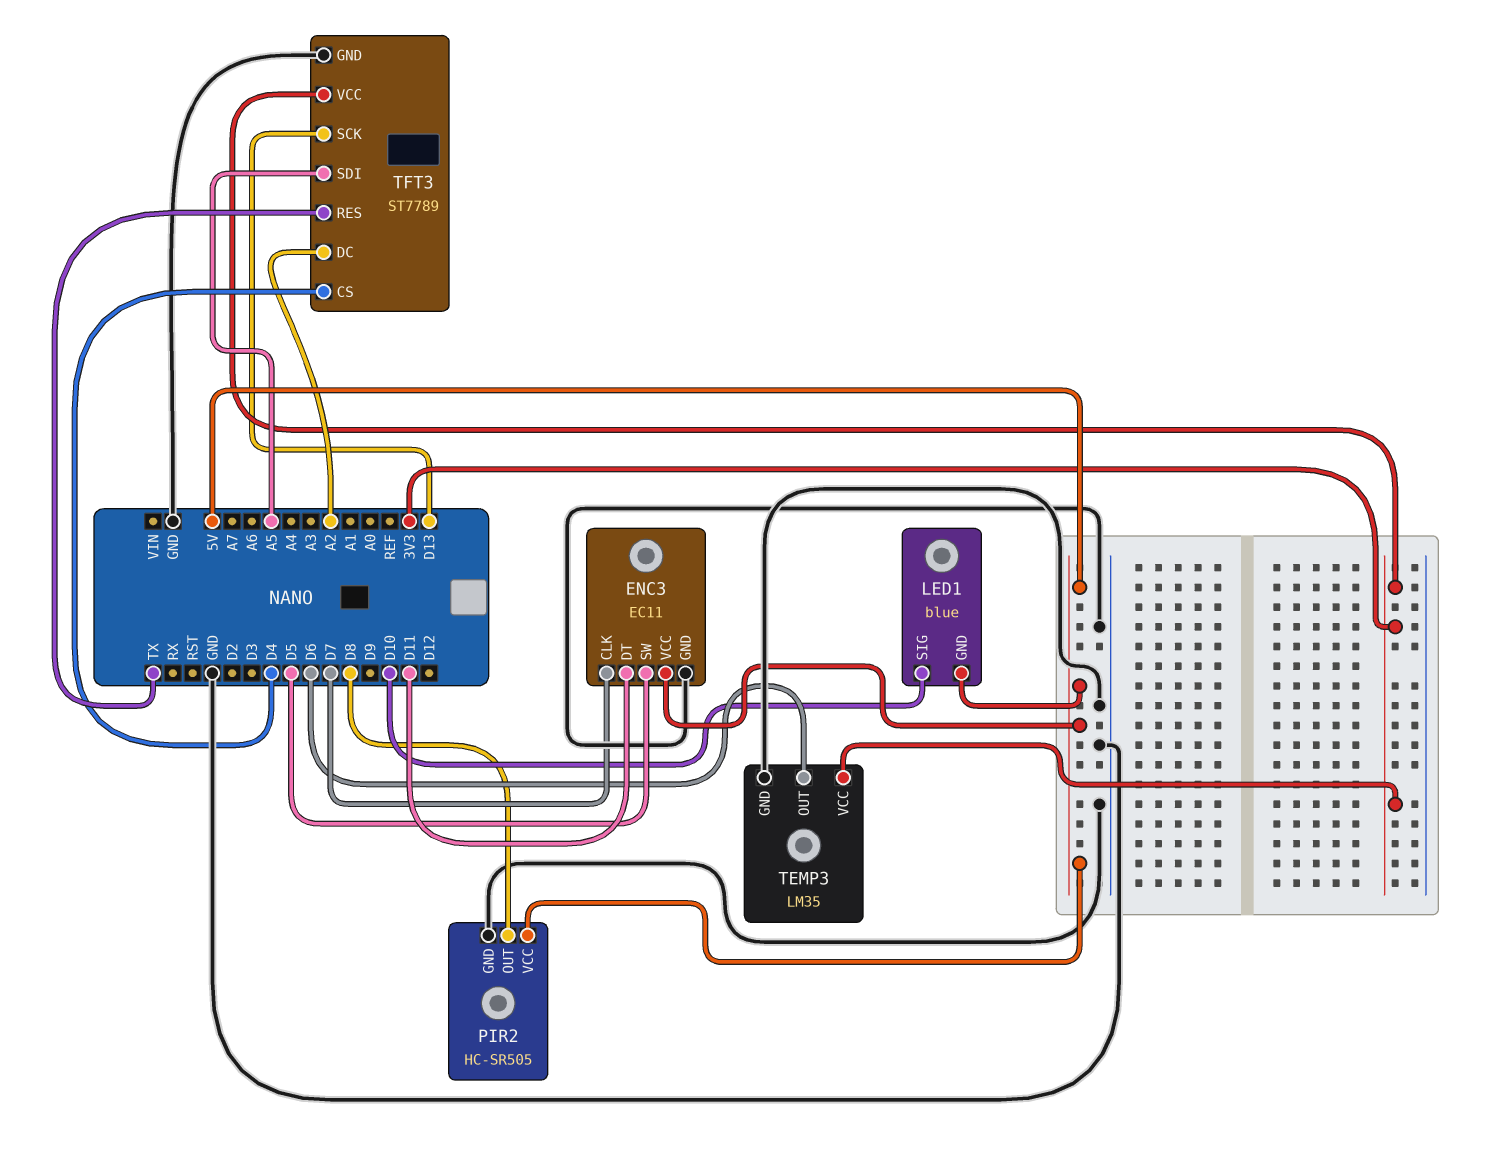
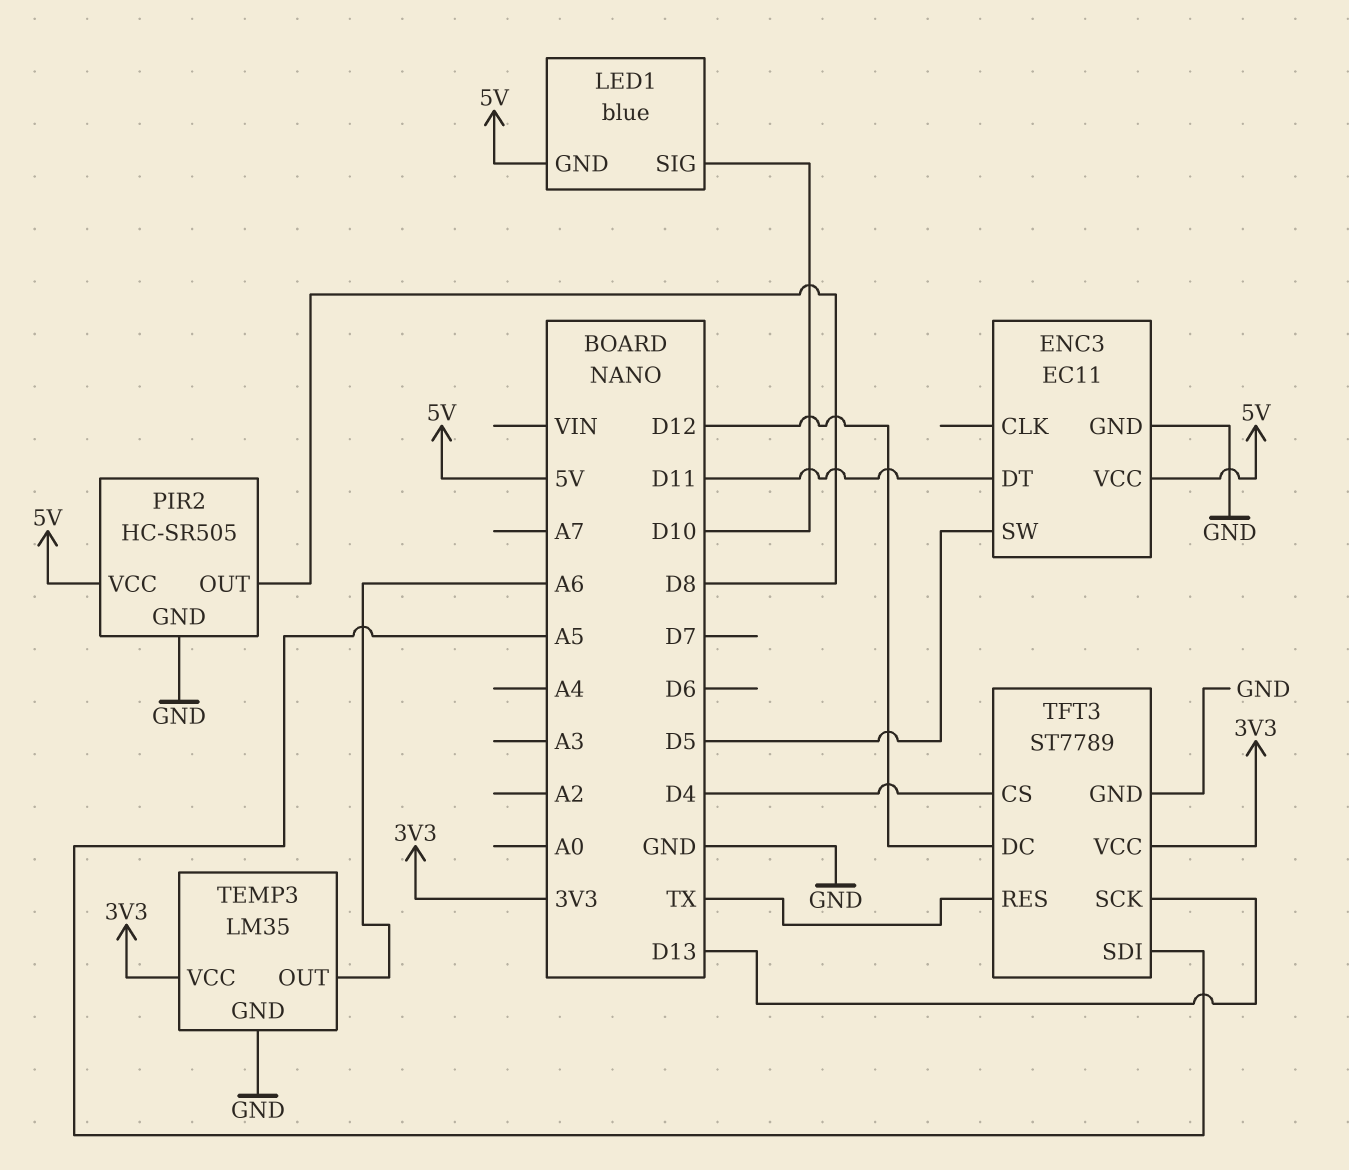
ENC3 pin CLK: D7 -> none
TEMP3 pin OUT: D6 -> A6
TFT3 pin DC: A2 -> D12

